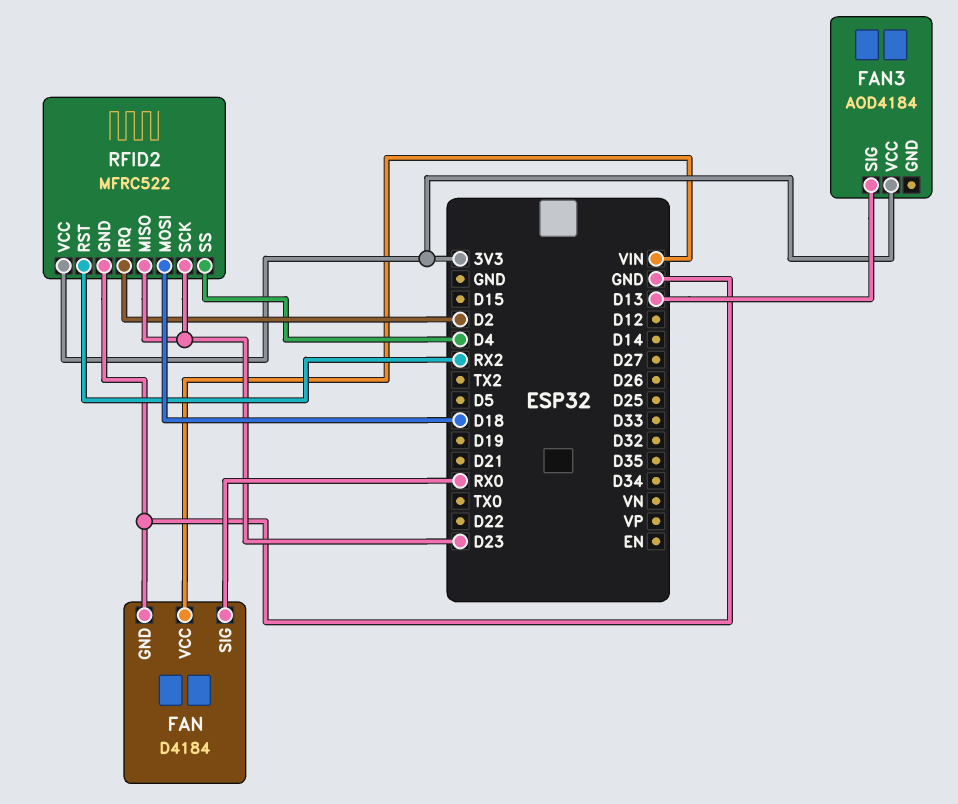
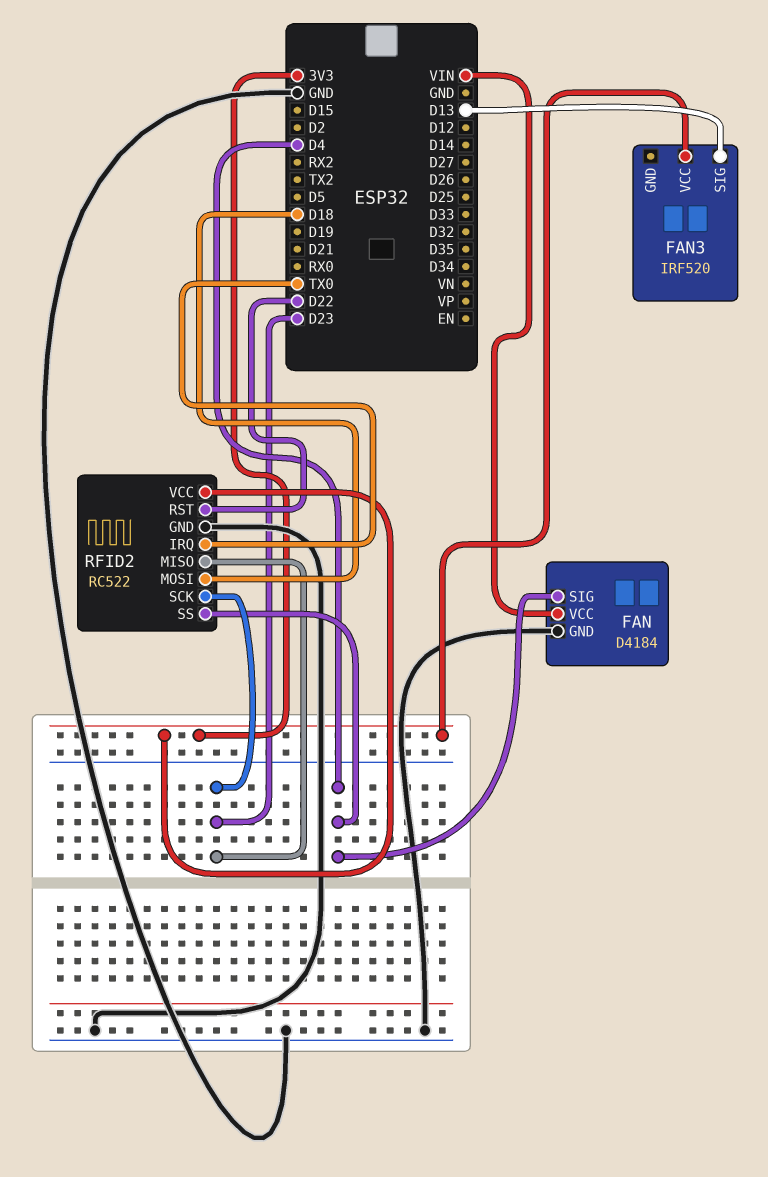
FAN pin SIG: RX0 -> D4
FAN3: AOD4184 -> IRF520
RFID2: MFRC522 -> RC522
RFID2 pin IRQ: D2 -> TX0
RFID2 pin RST: RX2 -> D22

